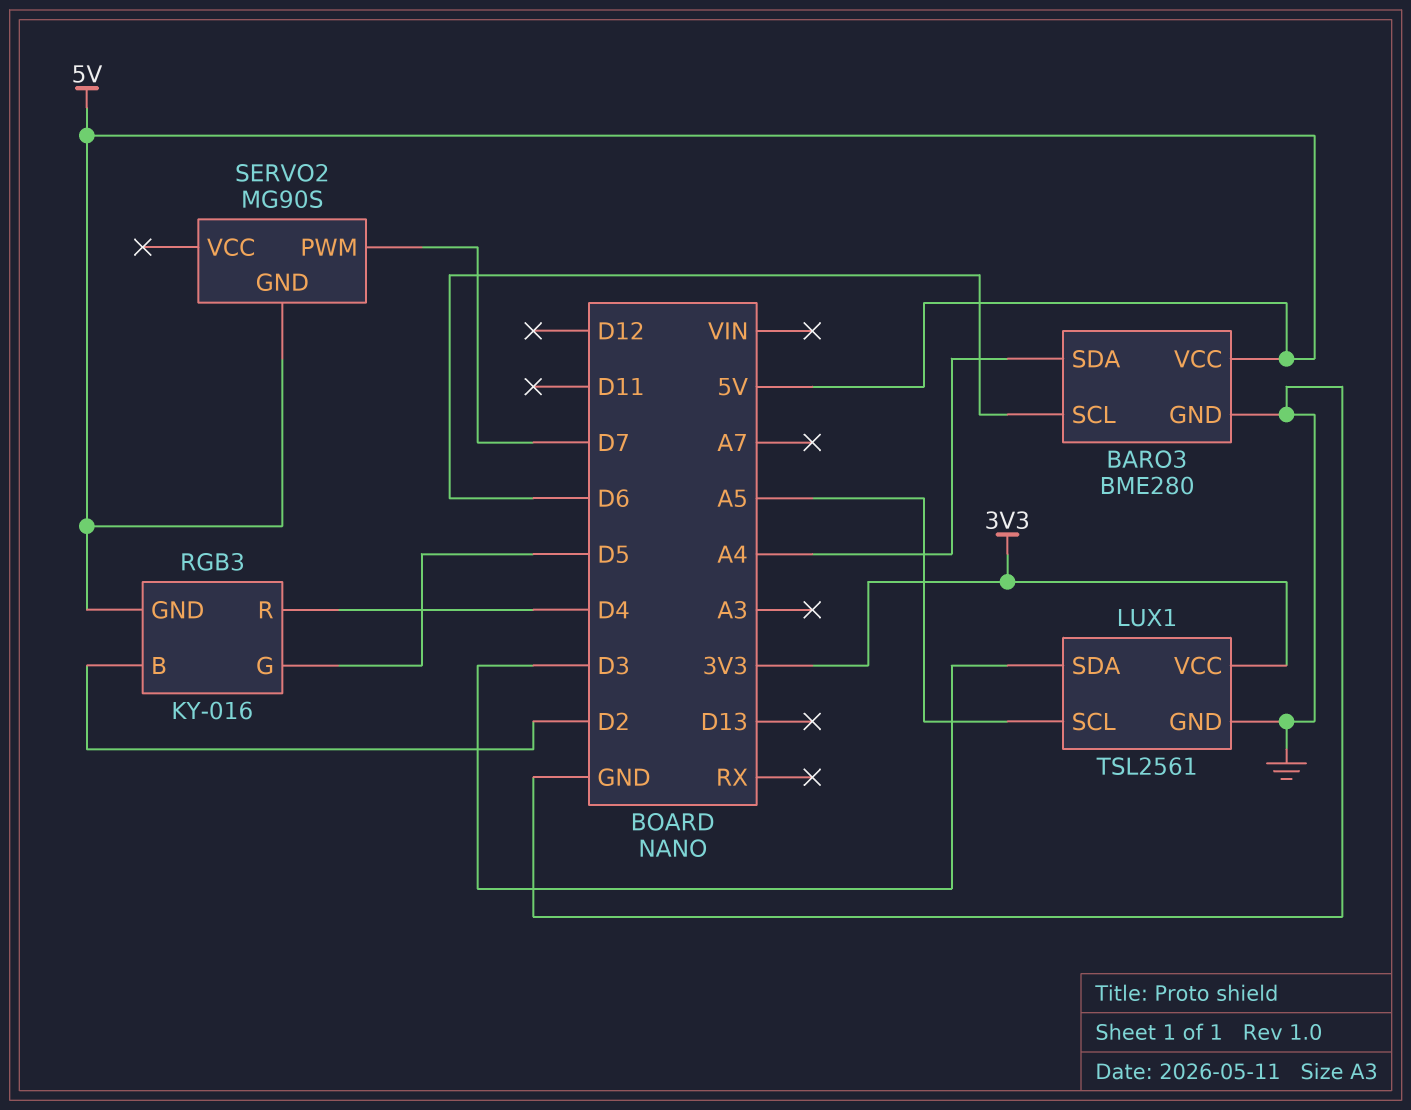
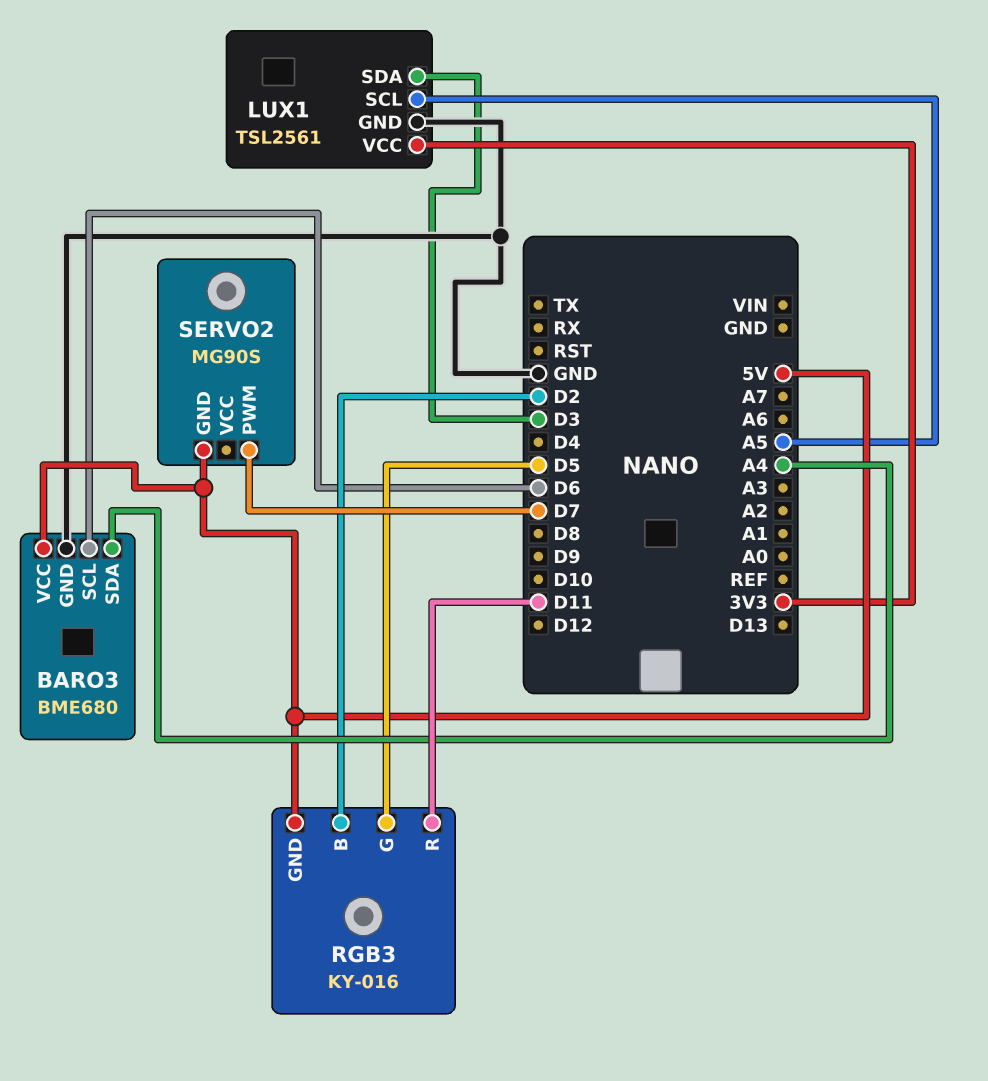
BARO3: BME280 -> BME680
RGB3 pin R: D4 -> D11

